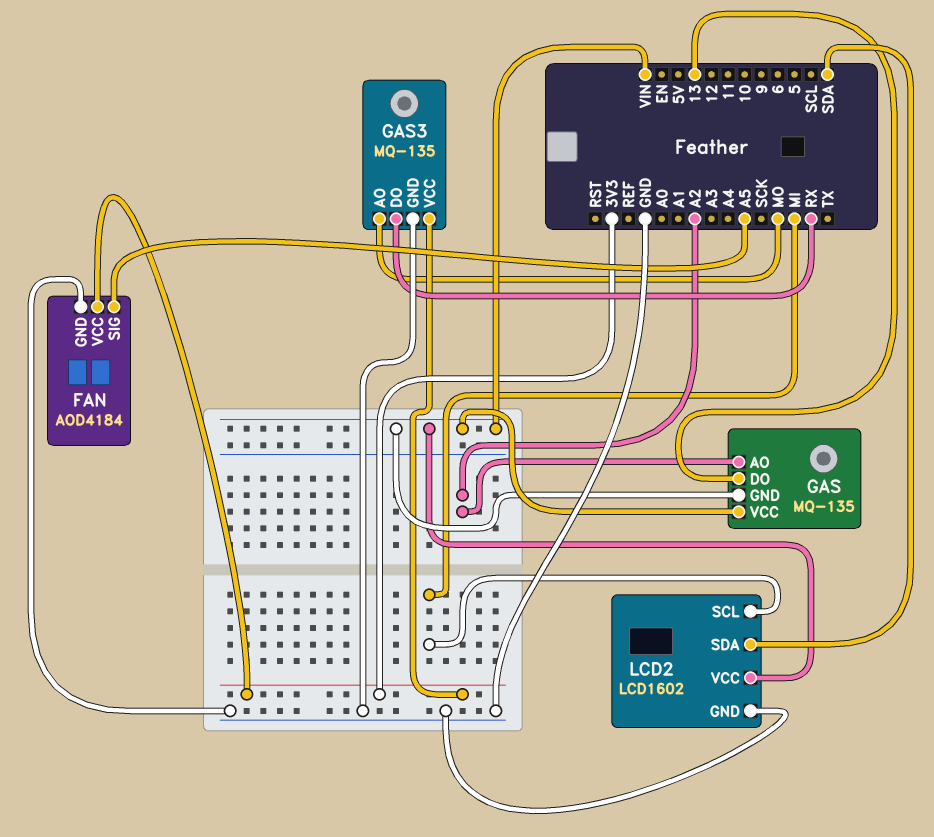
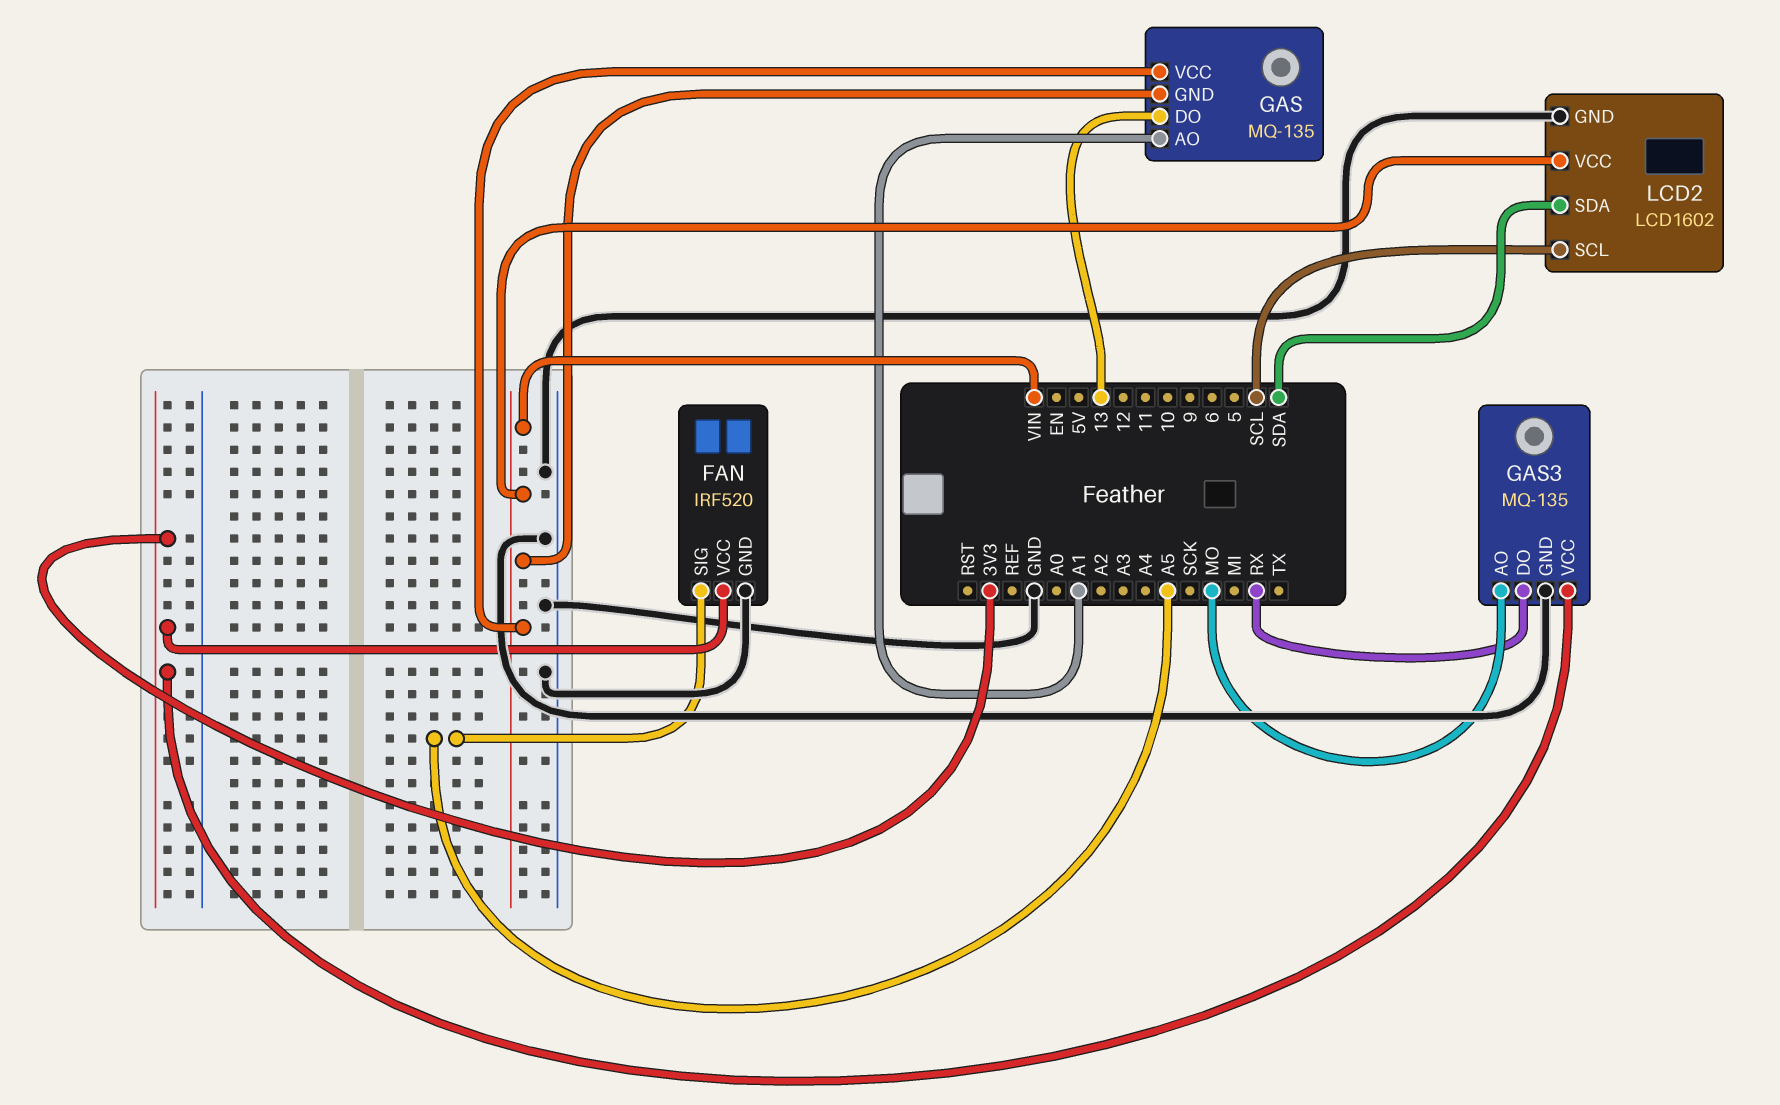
FAN: AOD4184 -> IRF520
GAS pin AO: A2 -> A1
LCD2 pin SCL: MI -> SCL

